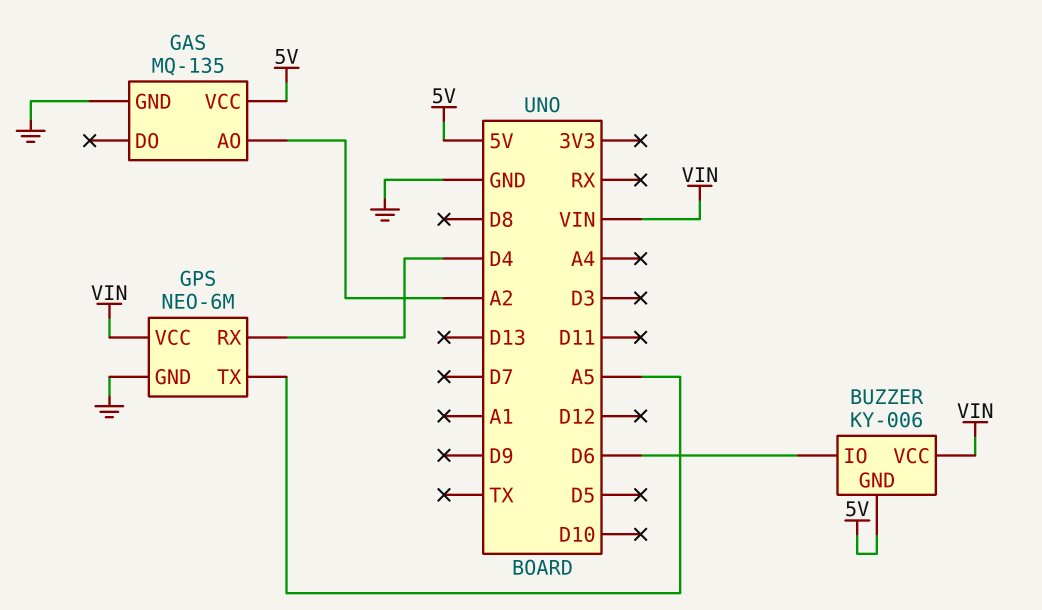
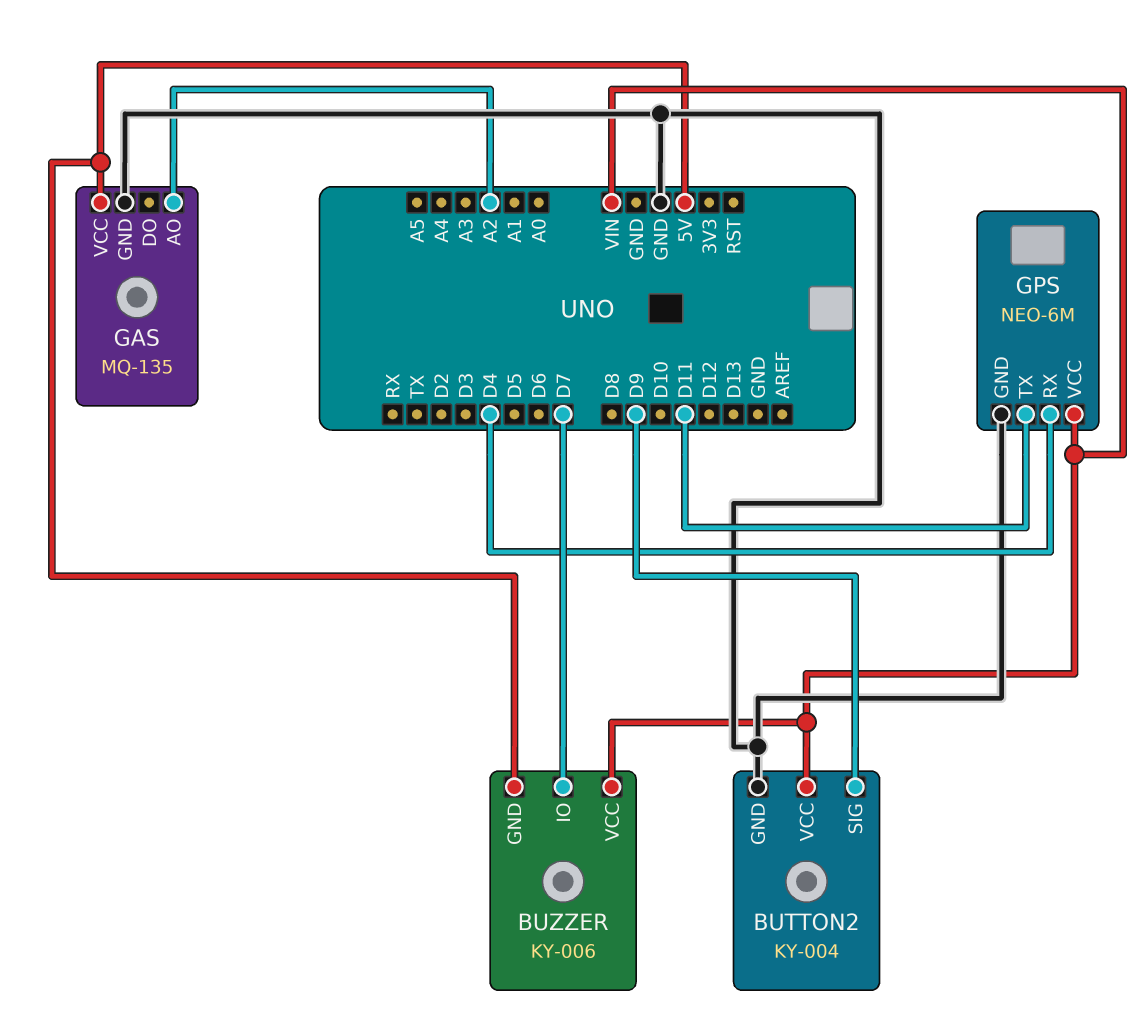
BUTTON2: none -> KY-004
BUTTON2 pin GND: none -> GND
BUTTON2 pin SIG: none -> D9
BUTTON2 pin VCC: none -> VIN
BUZZER pin IO: D6 -> D7
GPS pin TX: A5 -> D11

